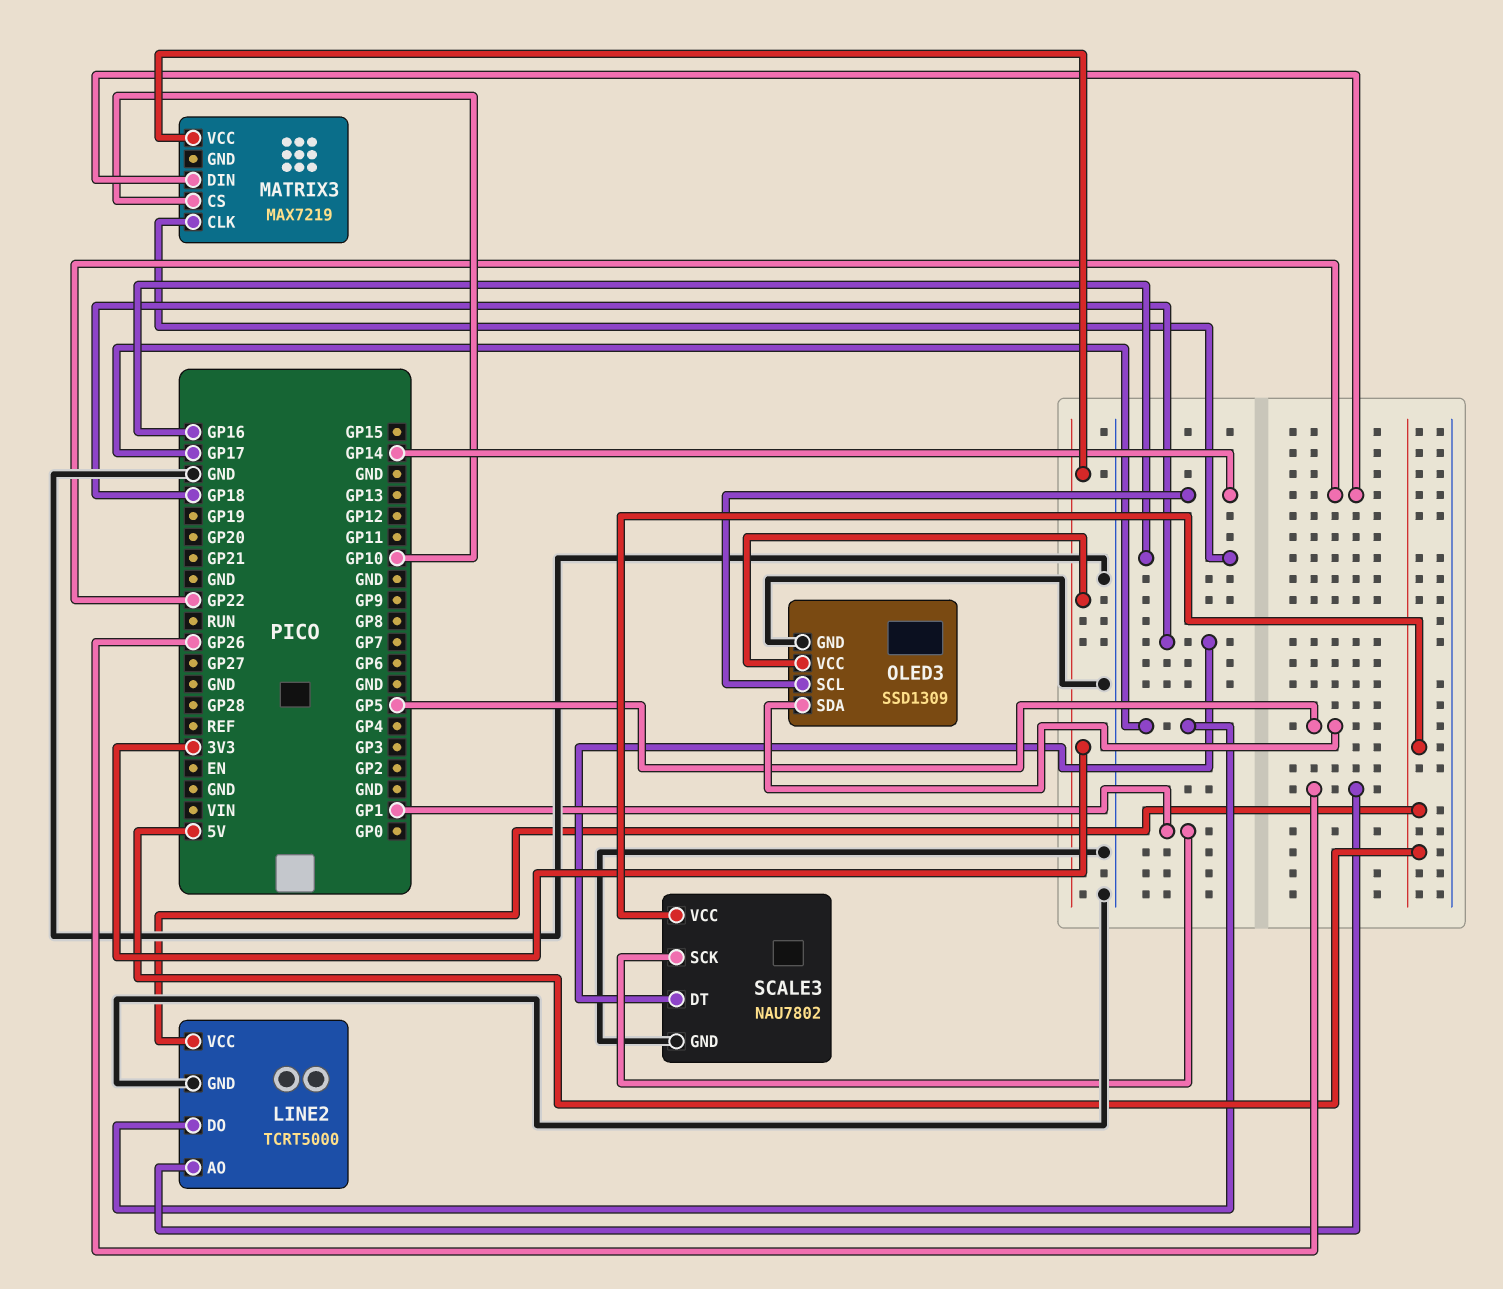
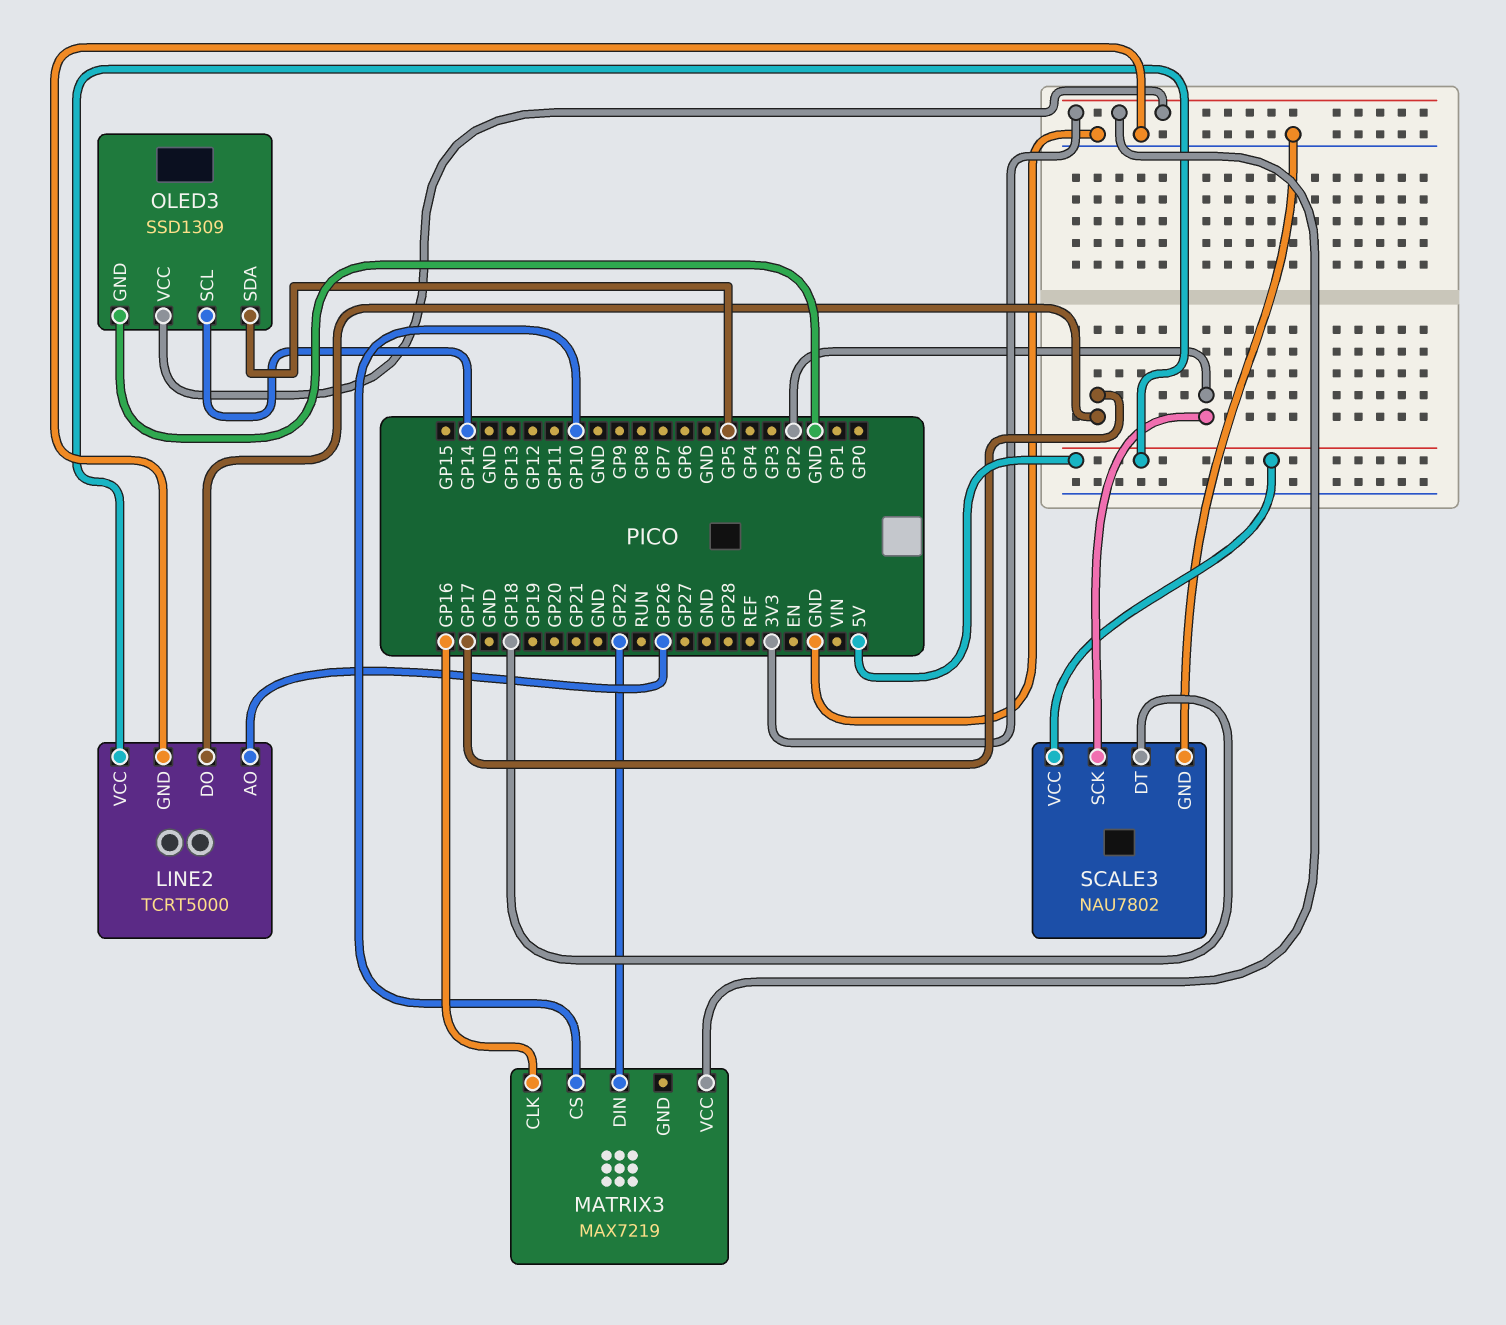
SCALE3 pin SCK: GP1 -> GP2

